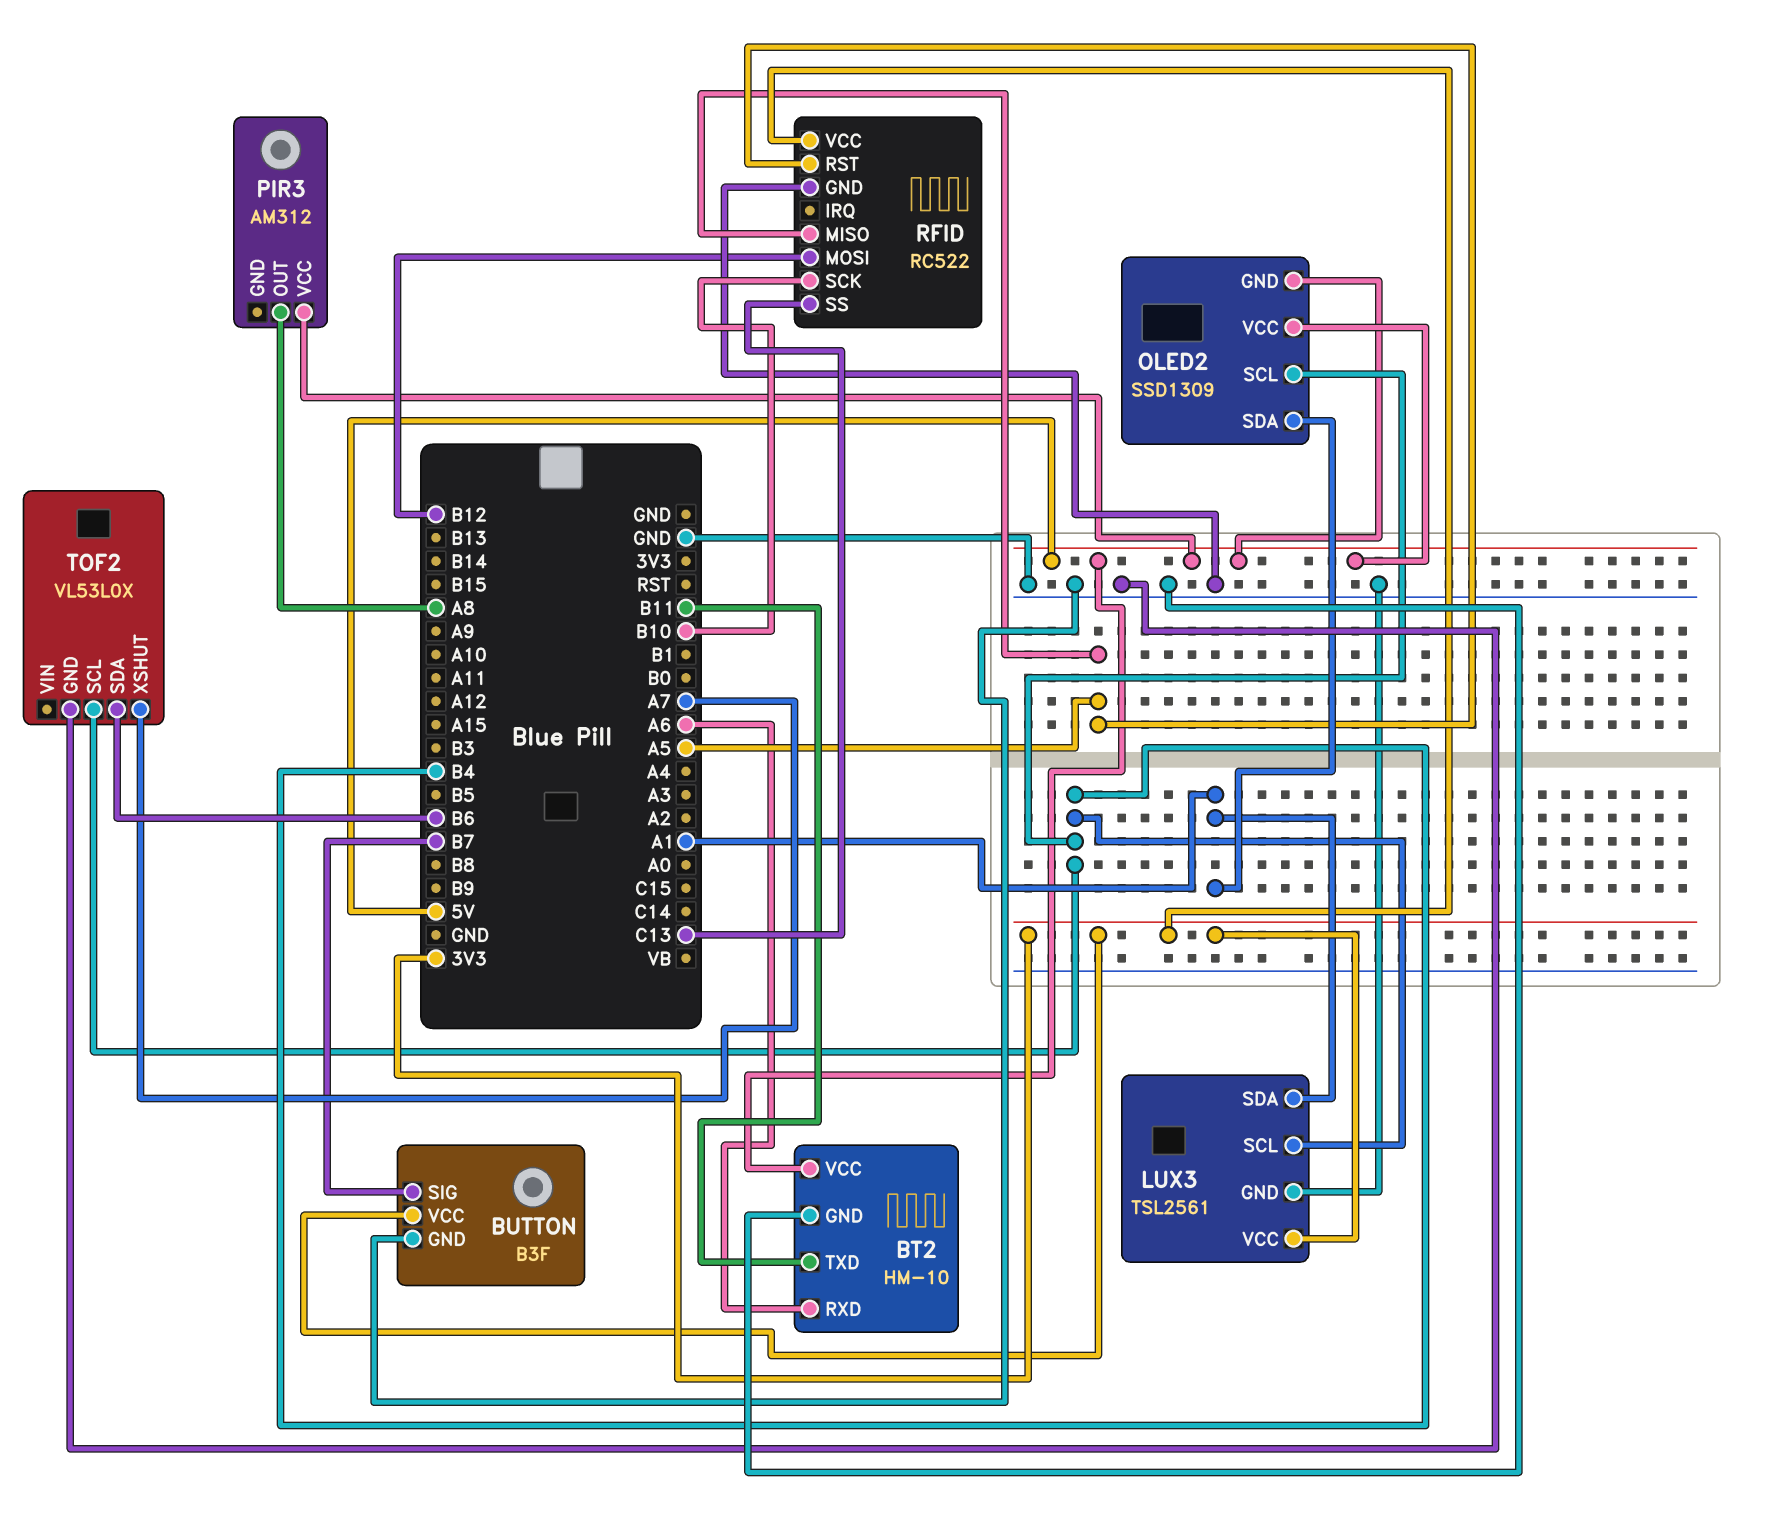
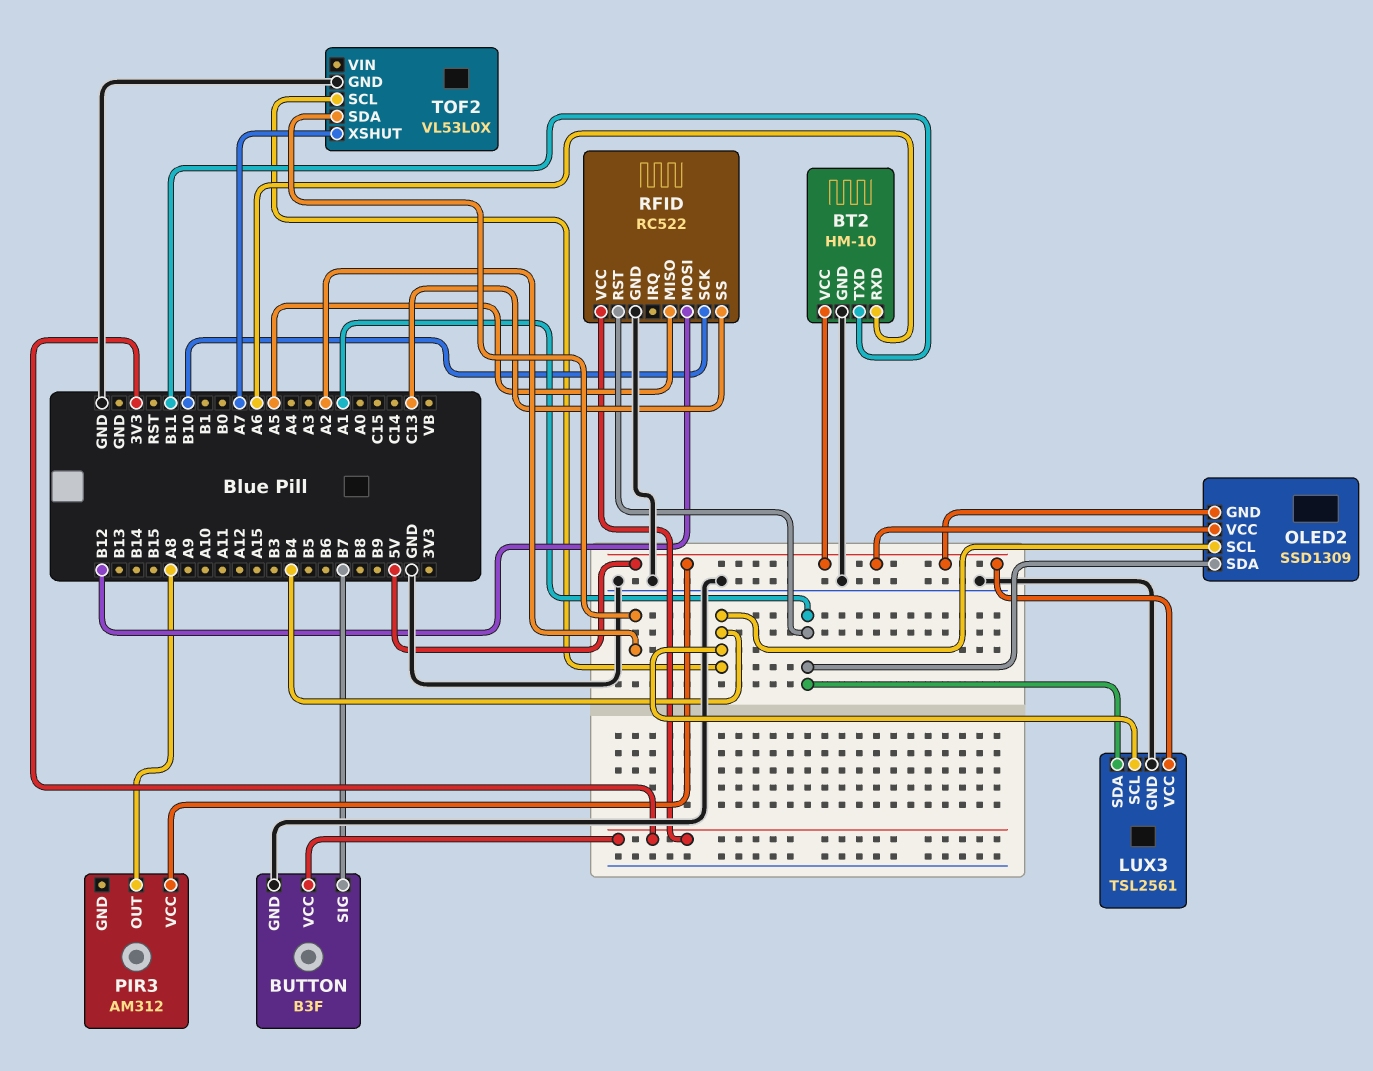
LUX3 pin VCC: 3V3 -> 5V
RFID pin RST: A5 -> A1
TOF2 pin SDA: B6 -> A2

